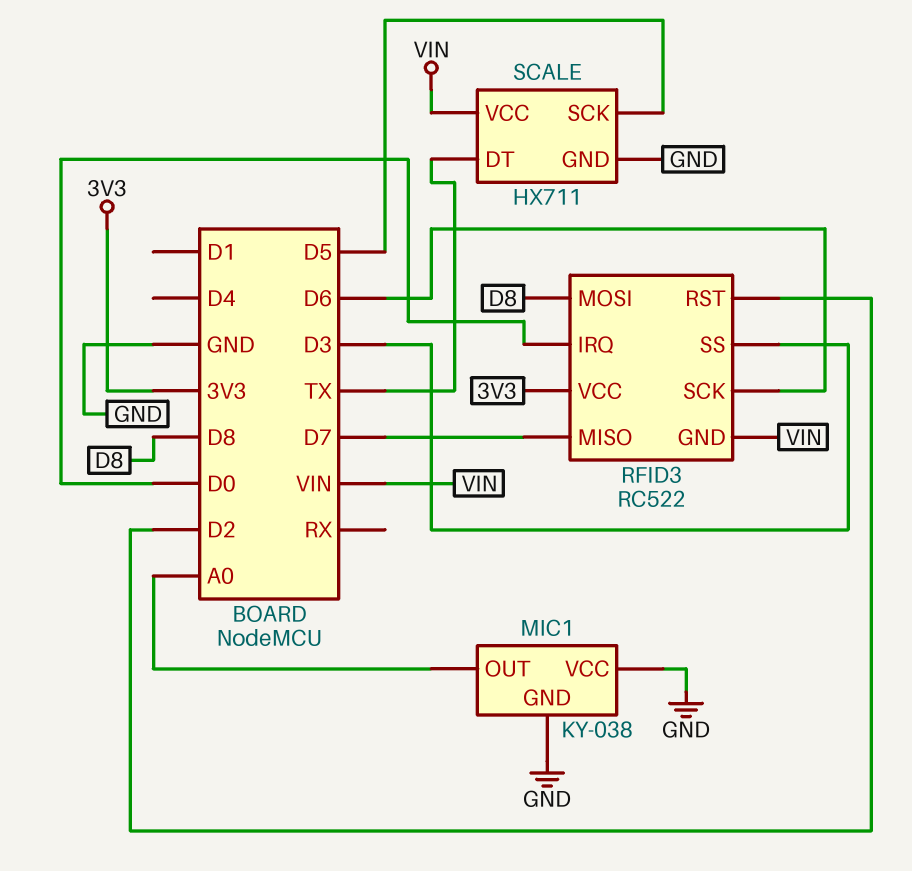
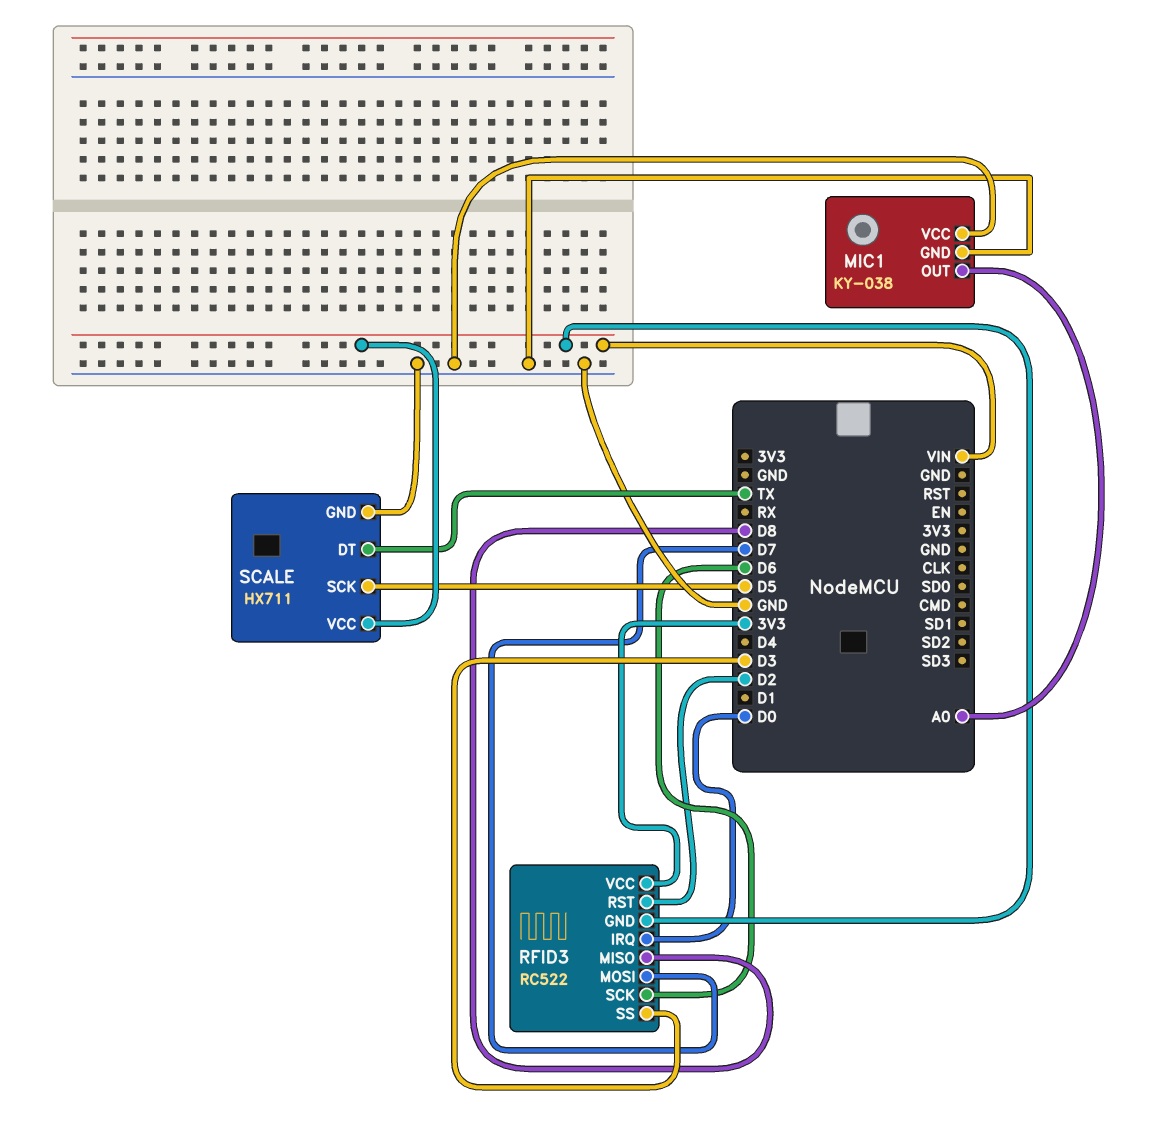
RFID3 pin MISO: D7 -> D8
RFID3 pin MOSI: D8 -> D7

